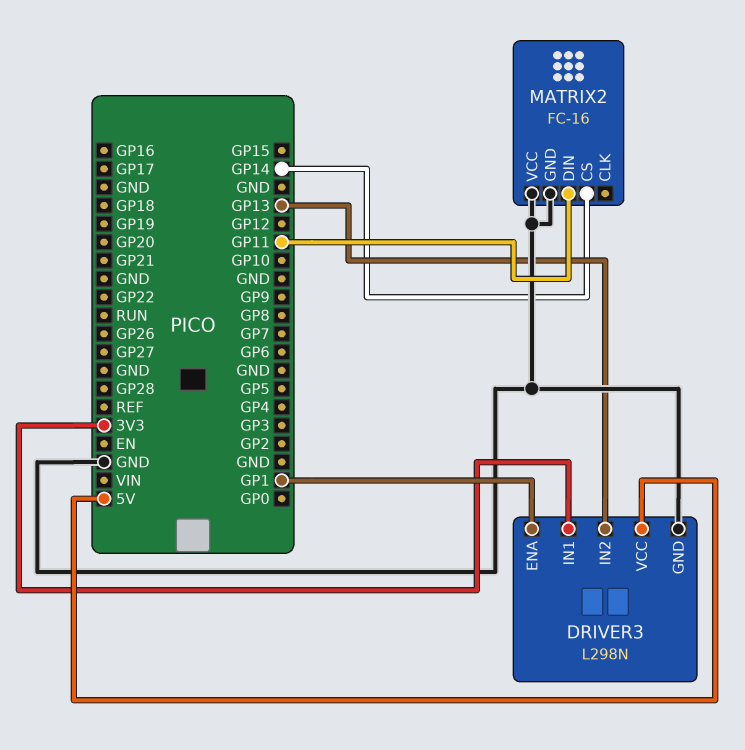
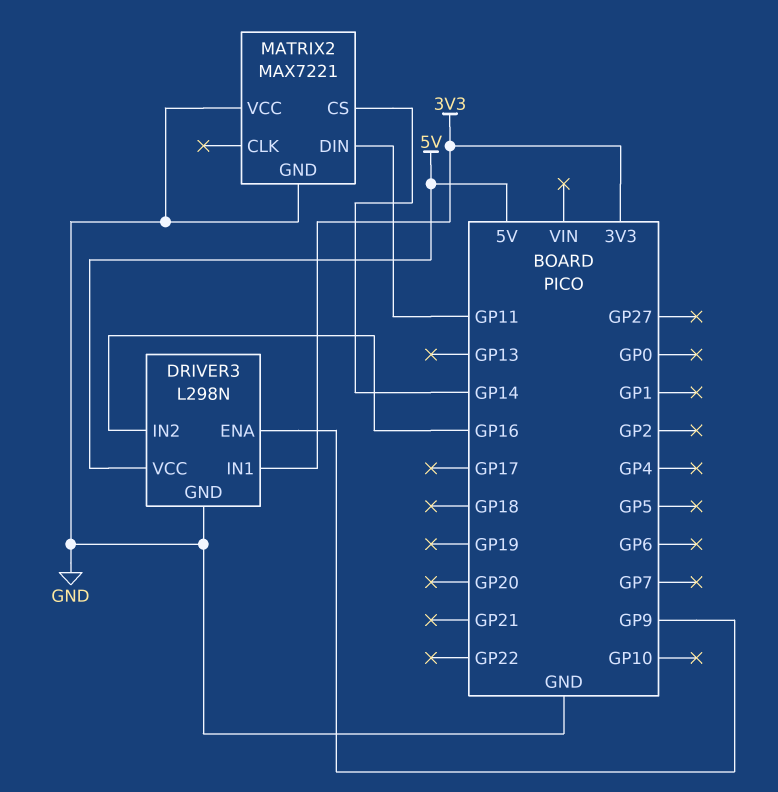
DRIVER3 pin ENA: GP1 -> GP9
DRIVER3 pin IN2: GP13 -> GP16
MATRIX2: FC-16 -> MAX7221

